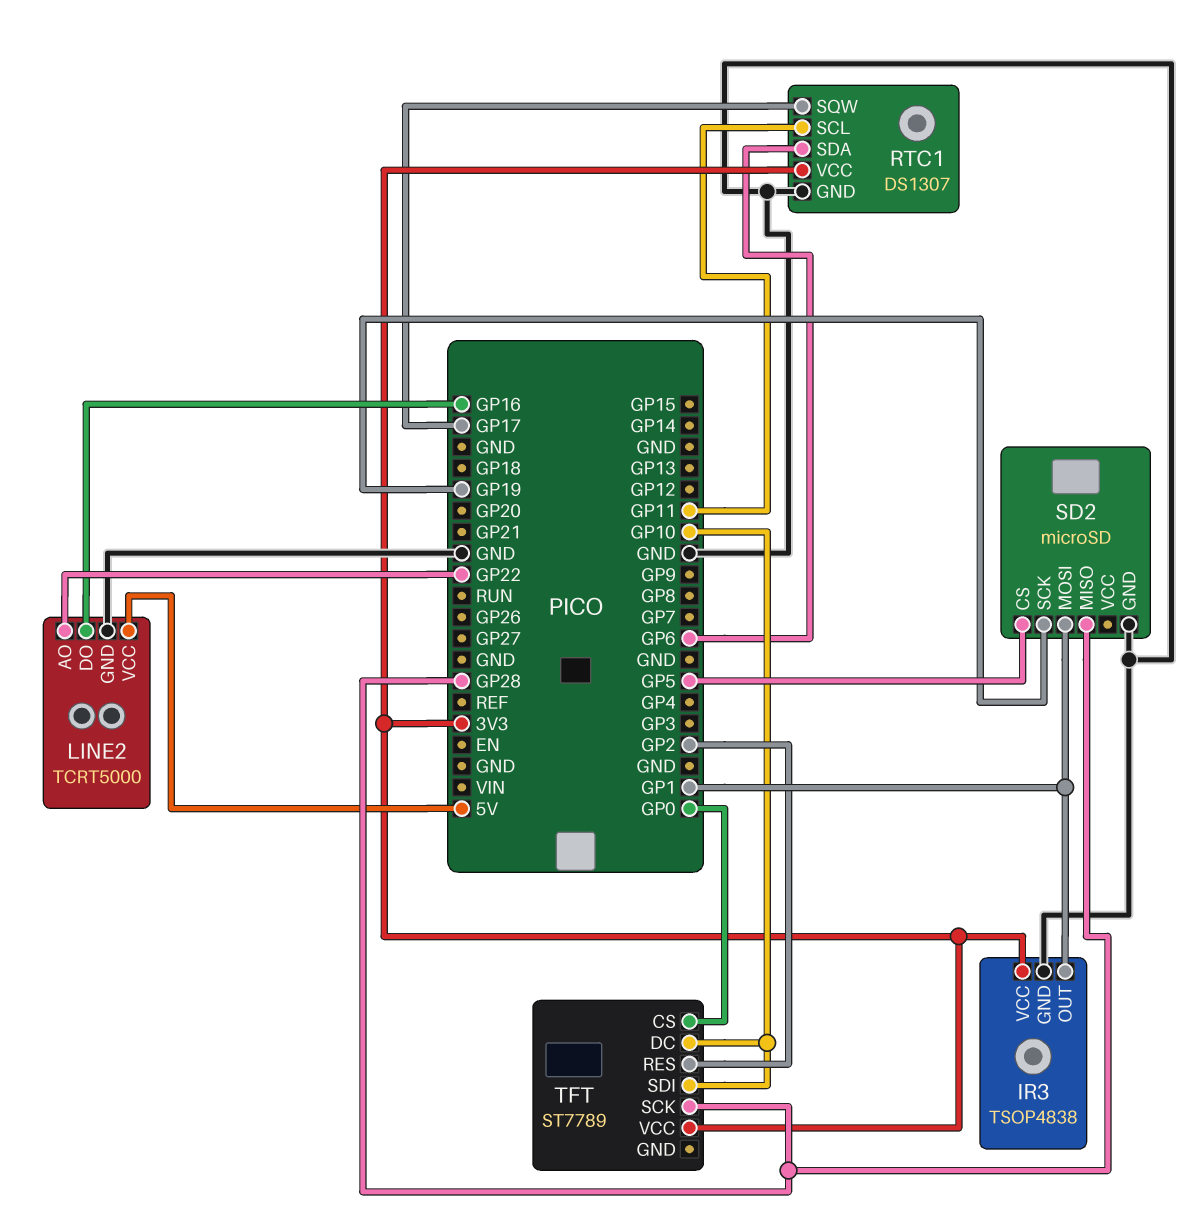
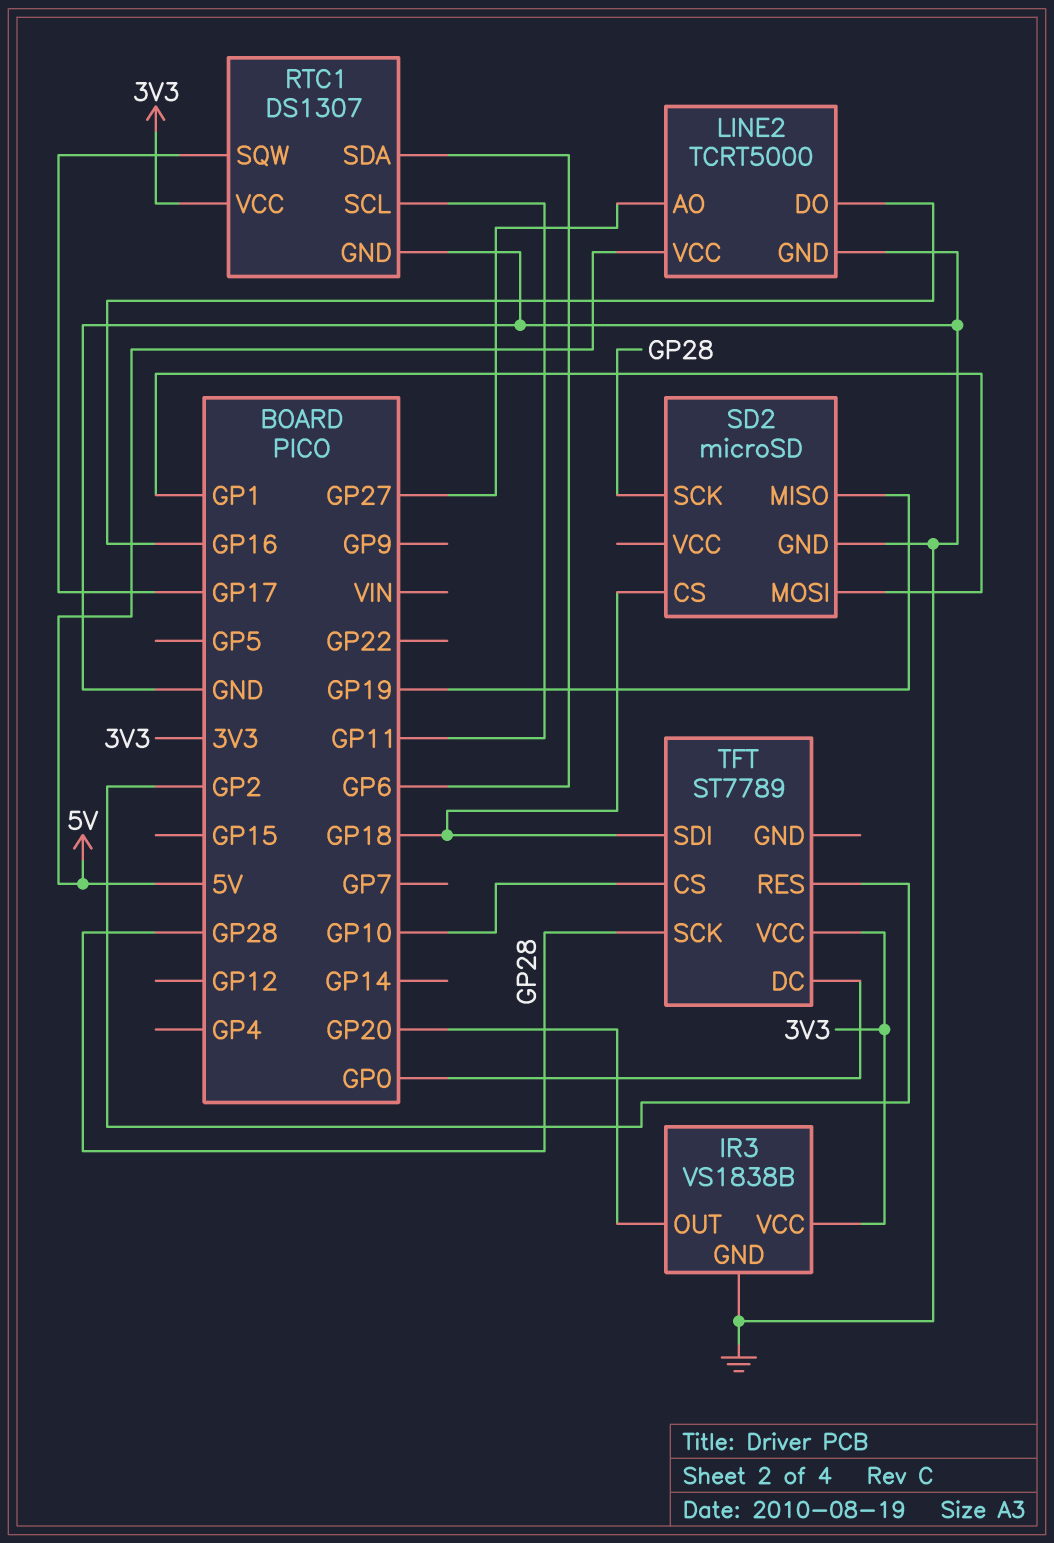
IR3: TSOP4838 -> VS1838B
IR3 pin OUT: GP1 -> GP20
LINE2 pin AO: GP22 -> GP27
SD2 pin CS: GP5 -> GP18
SD2 pin MISO: GP28 -> GP19
SD2 pin SCK: GP19 -> GP28
TFT pin CS: GP0 -> GP10
TFT pin DC: GP10 -> GP0
TFT pin SDI: GP10 -> GP18

